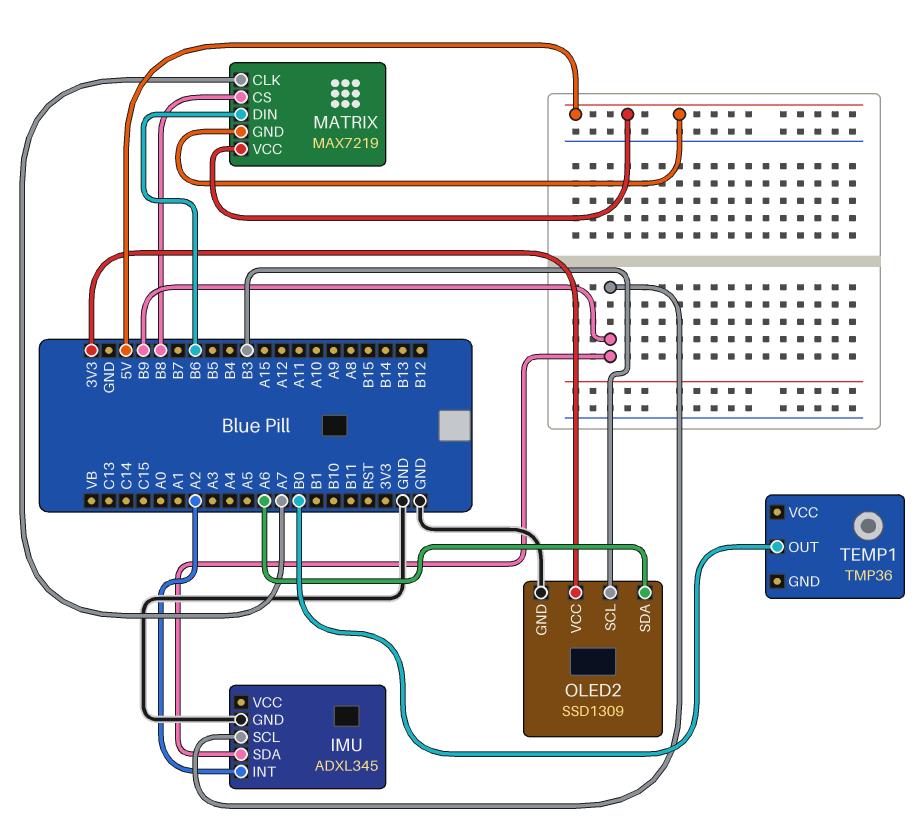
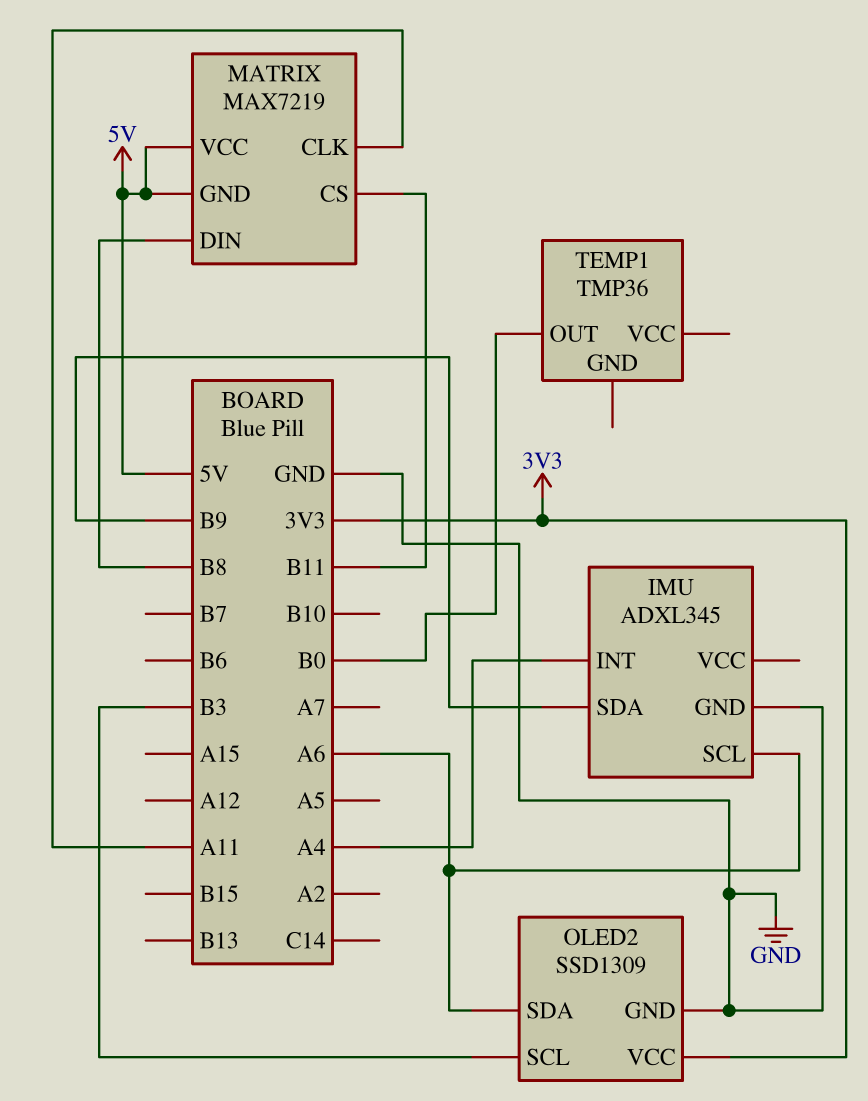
IMU pin INT: A2 -> A4
IMU pin SCL: B9 -> A6
MATRIX pin CLK: A7 -> A11
MATRIX pin CS: B8 -> B11
MATRIX pin DIN: B6 -> B8

